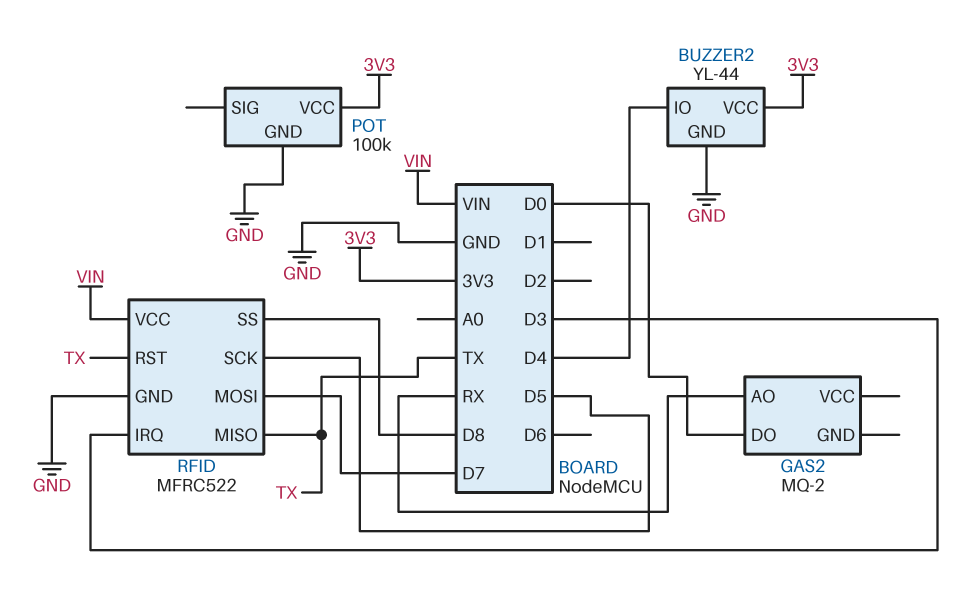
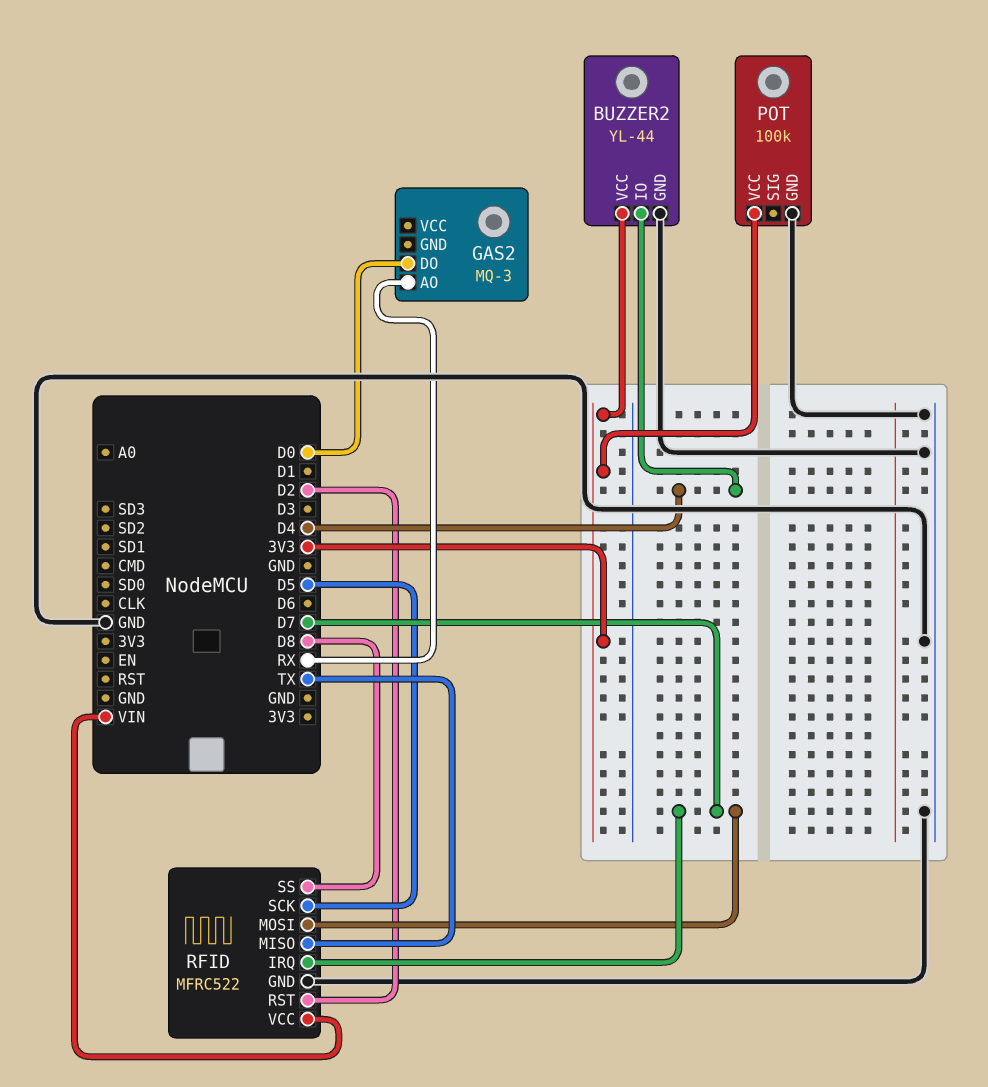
GAS2: MQ-2 -> MQ-3
RFID pin IRQ: D3 -> D7
RFID pin RST: TX -> D2

